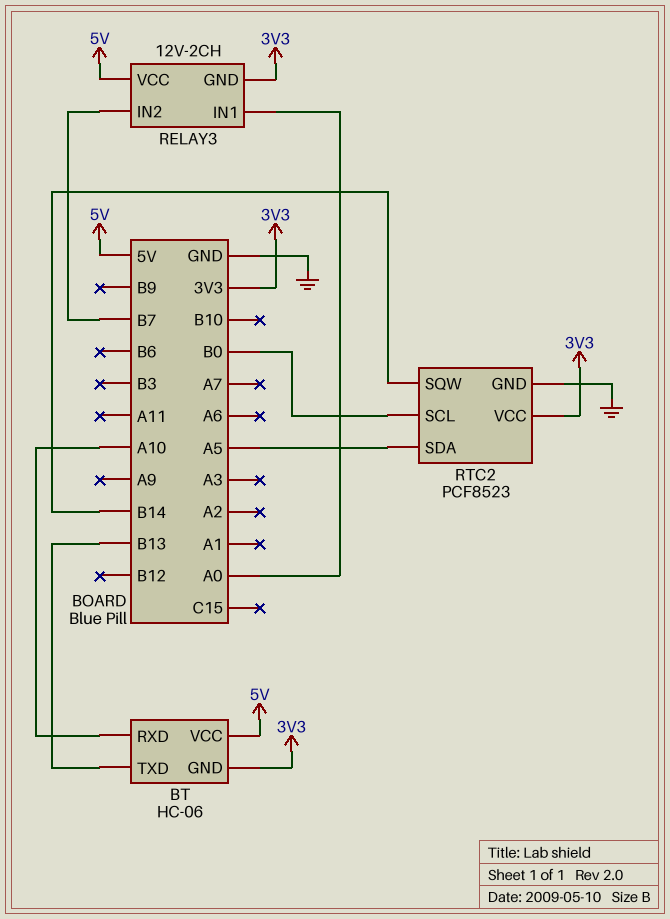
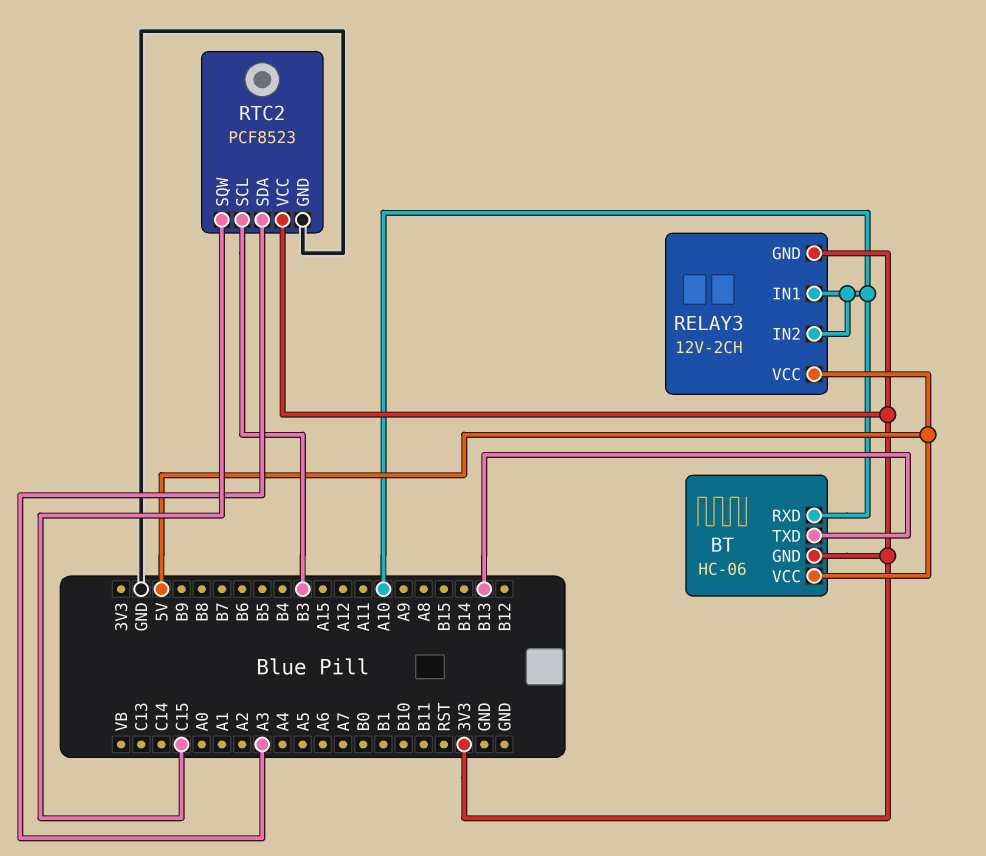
RELAY3 pin IN1: A0 -> A10
RELAY3 pin IN2: B7 -> A10
RTC2 pin SCL: B0 -> B3
RTC2 pin SDA: A5 -> A3
RTC2 pin SQW: B14 -> C15

